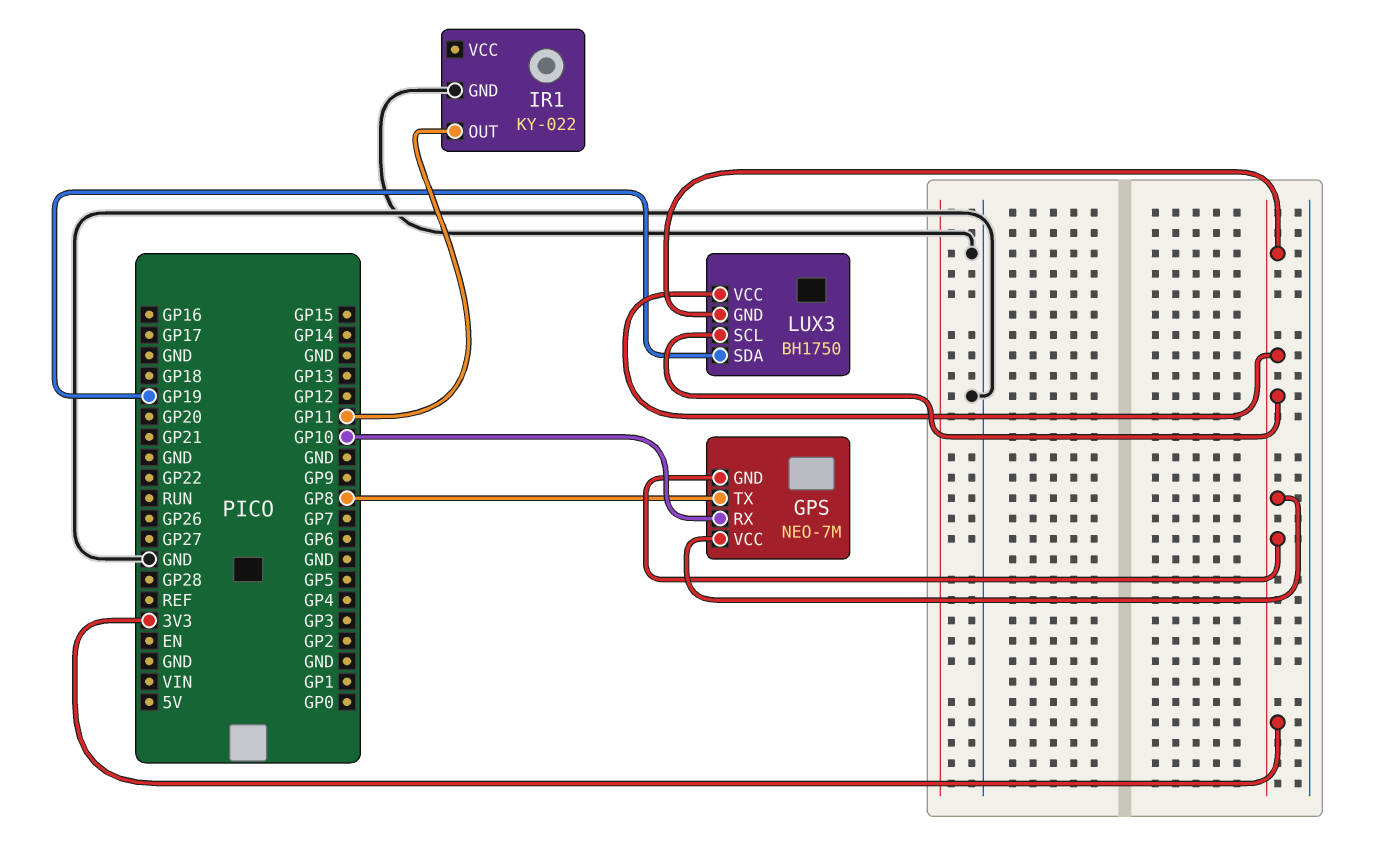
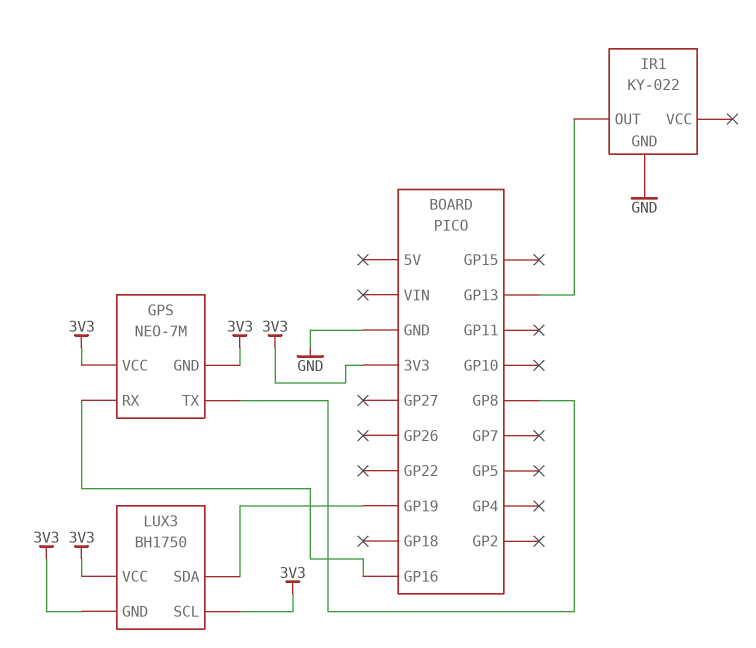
GPS pin RX: GP10 -> GP16
IR1 pin OUT: GP11 -> GP13

